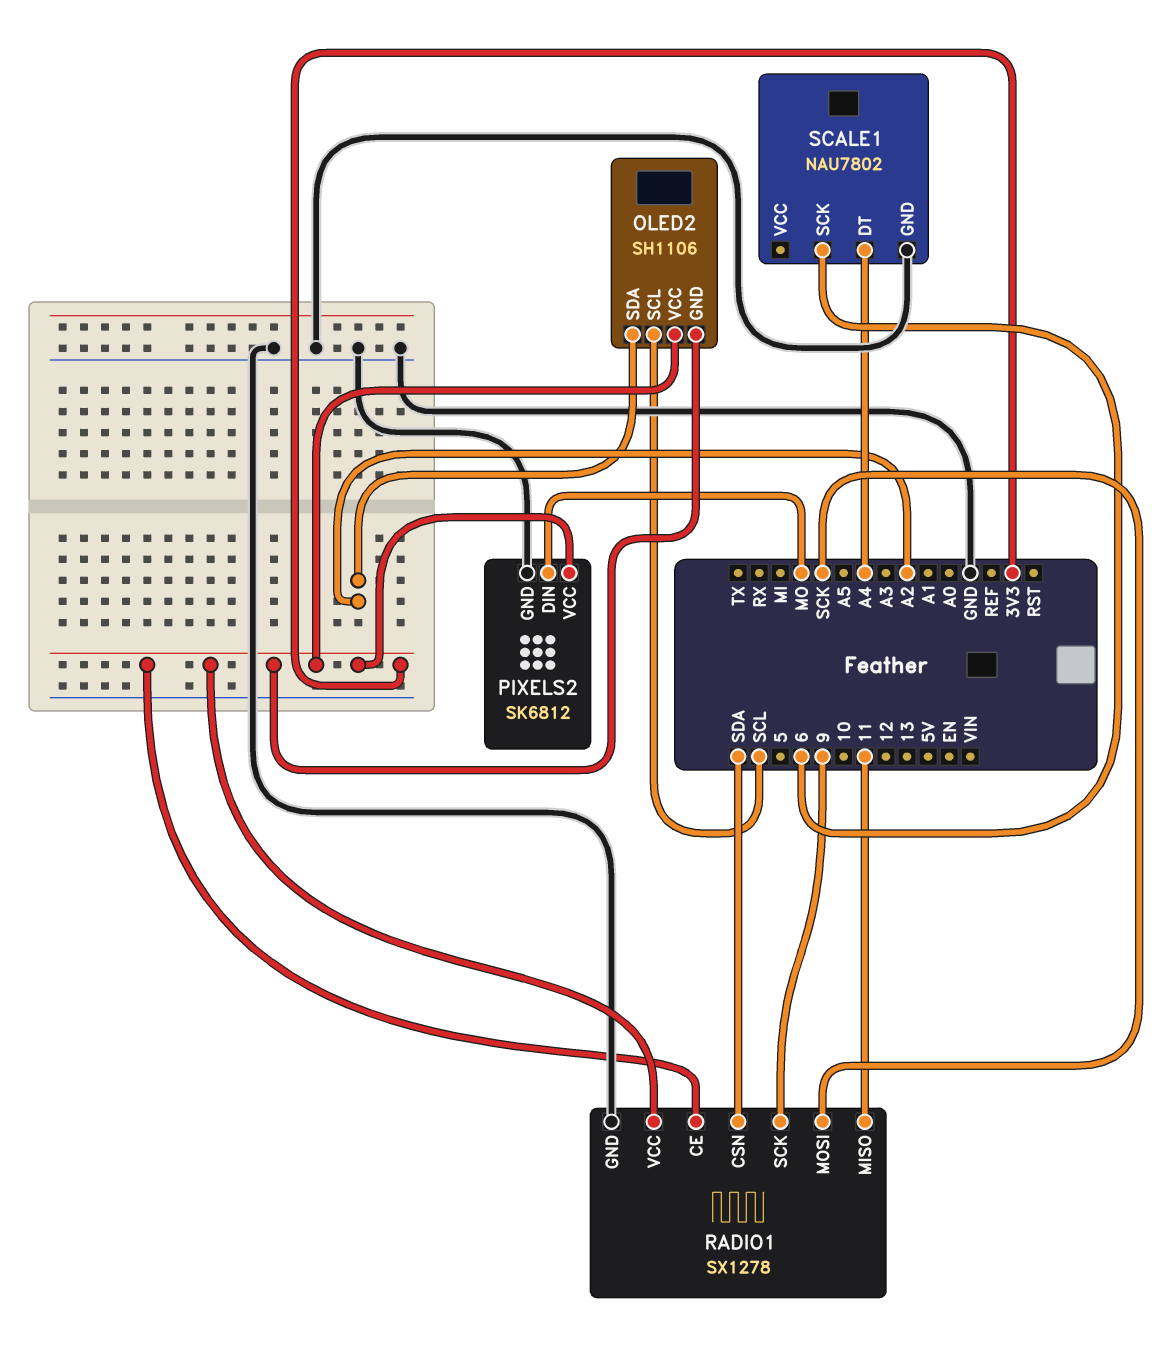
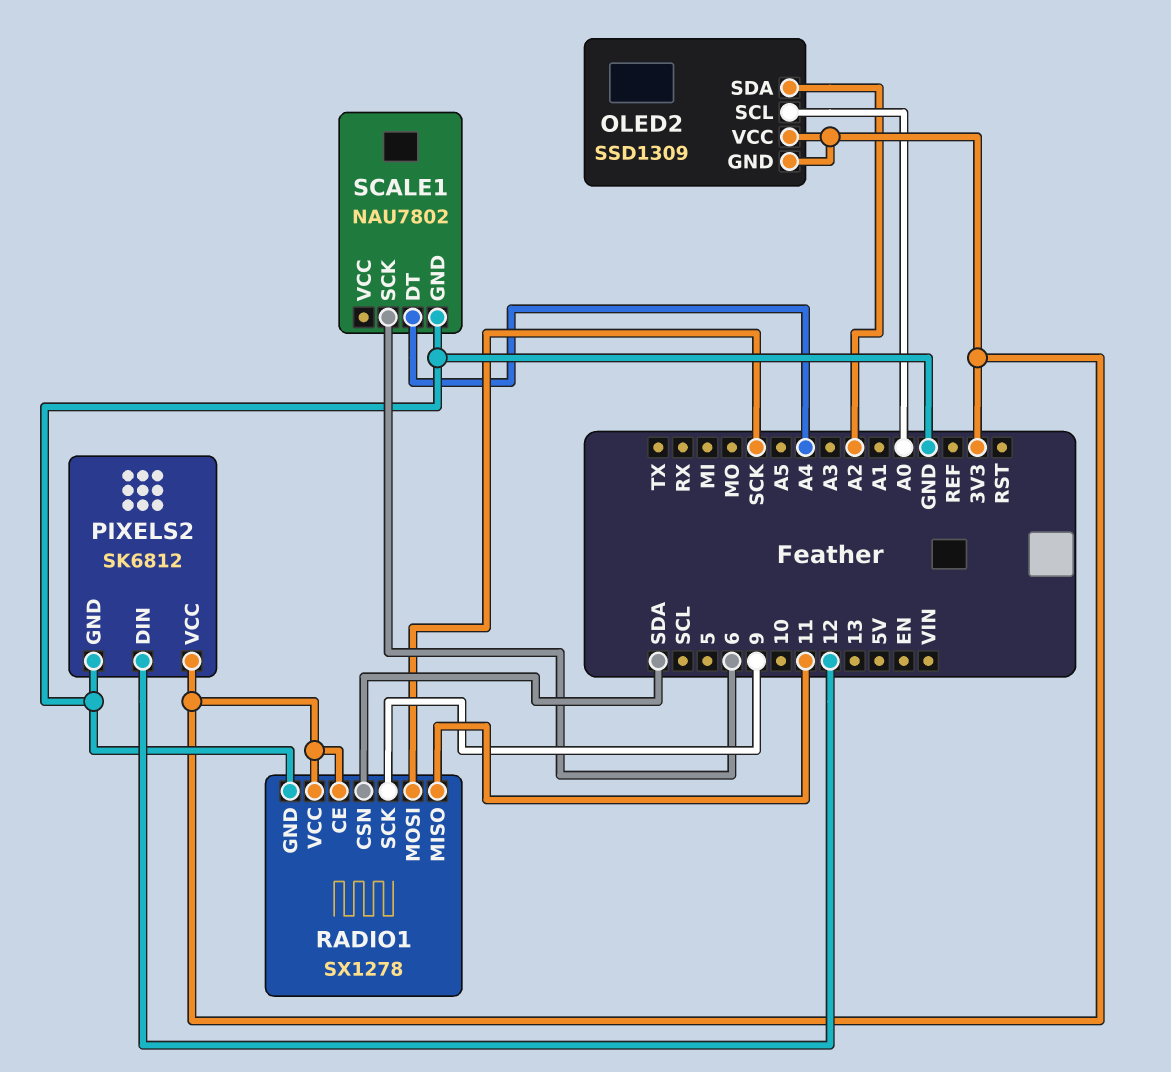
OLED2: SH1106 -> SSD1309
OLED2 pin SCL: SCL -> A0
PIXELS2 pin DIN: MO -> 12

